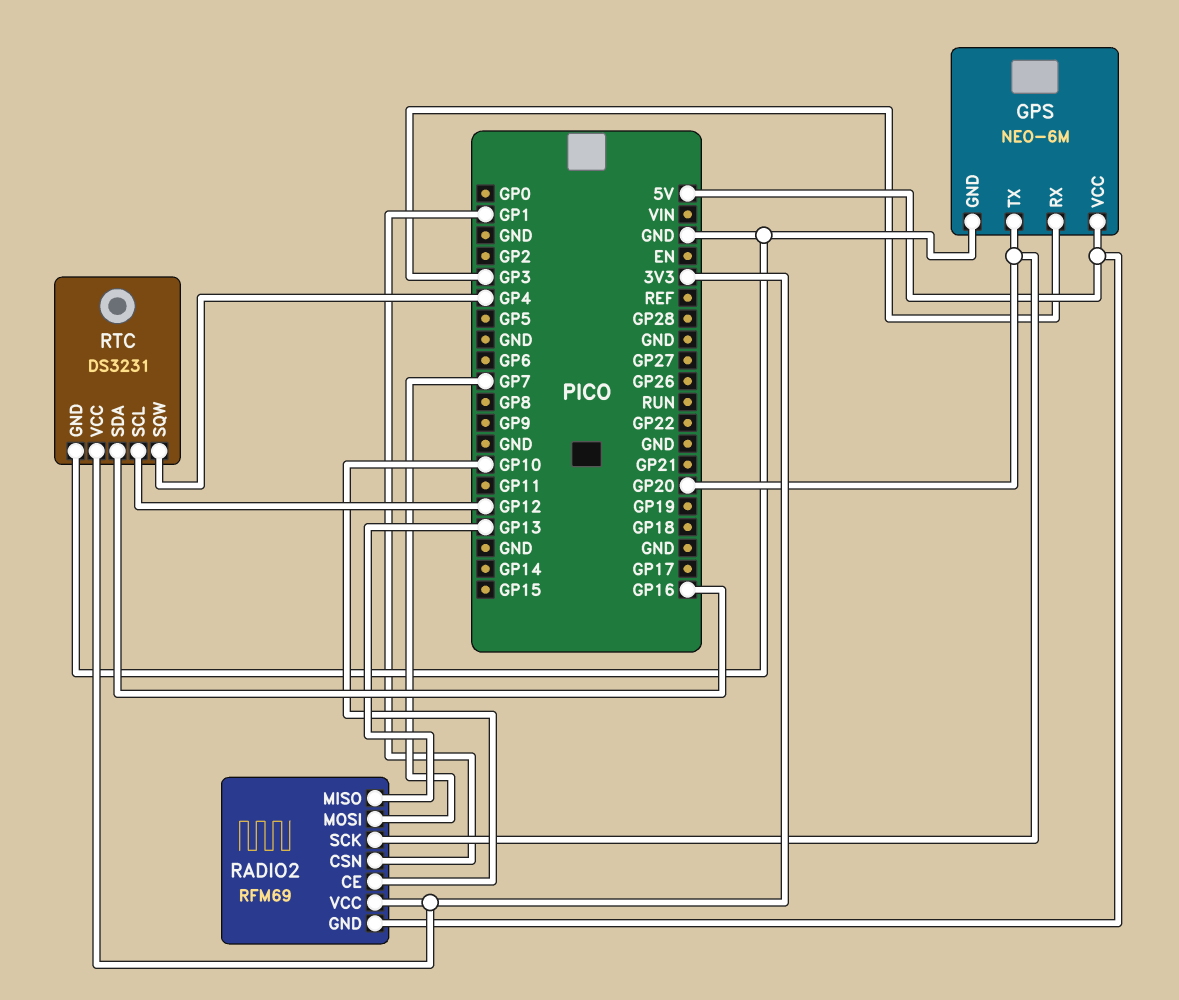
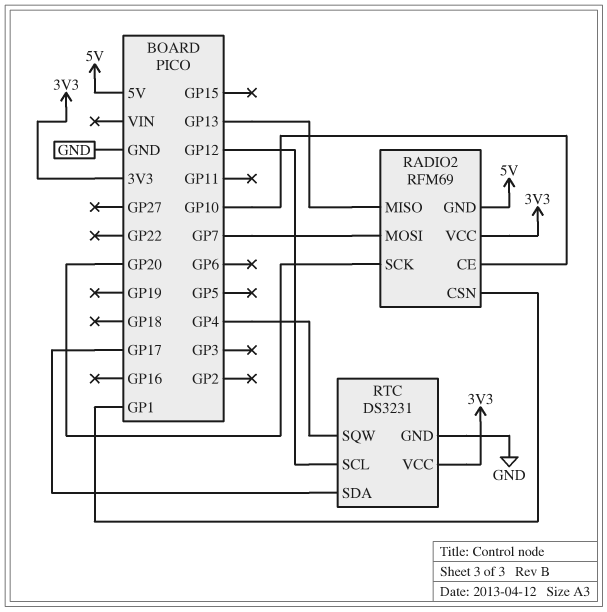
GPS: NEO-6M -> none
GPS pin GND: GND -> none
GPS pin RX: GP3 -> none
GPS pin TX: GP20 -> none
GPS pin VCC: 5V -> none
RTC pin SDA: GP16 -> GP17

